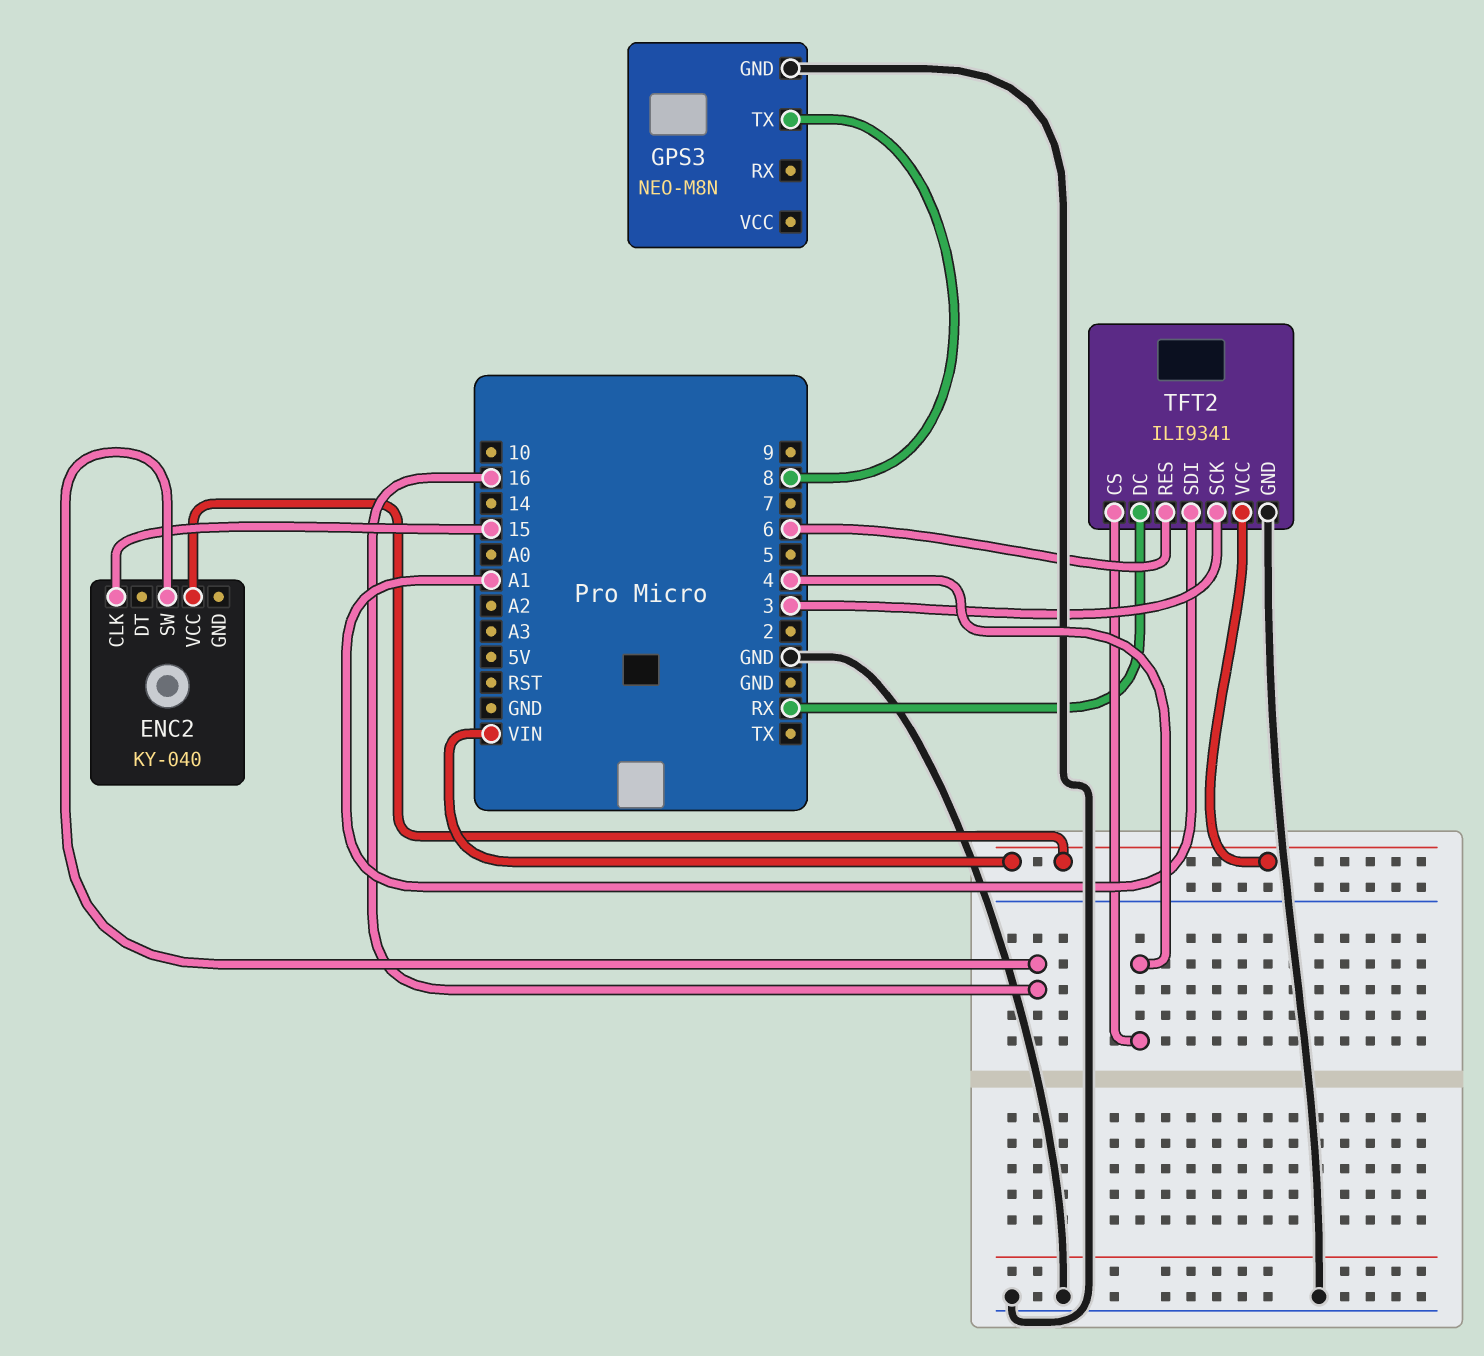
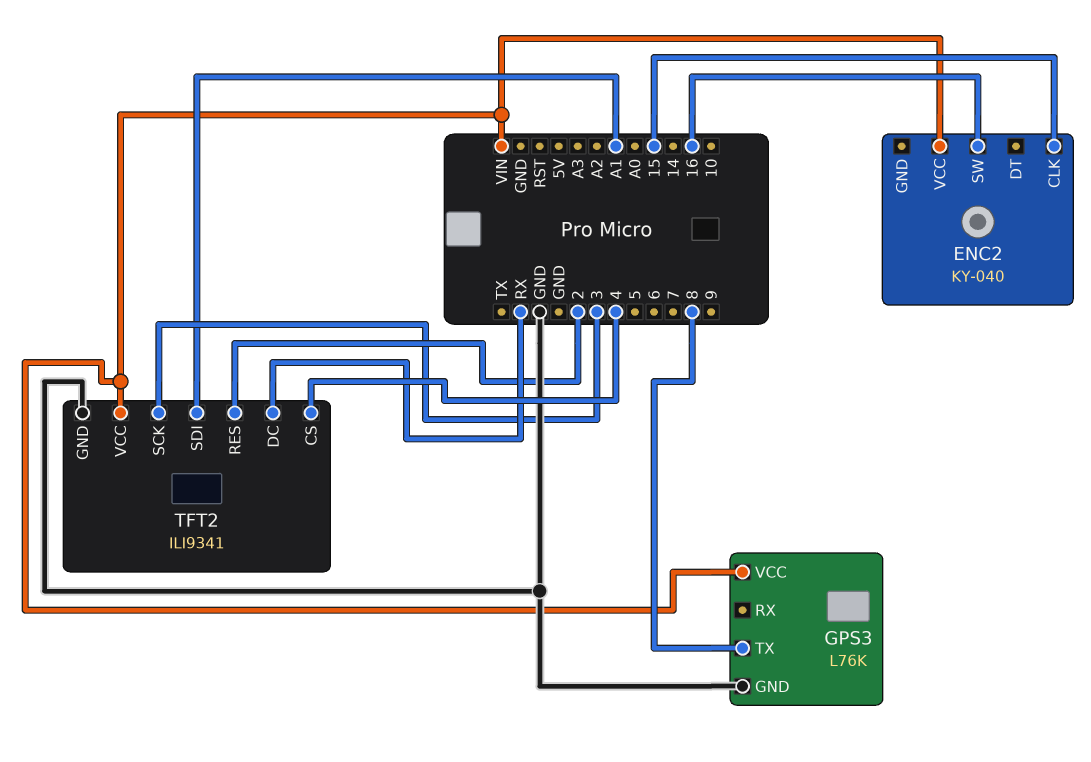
GPS3: NEO-M8N -> L76K
GPS3 pin VCC: none -> VIN
TFT2 pin RES: 6 -> 2

